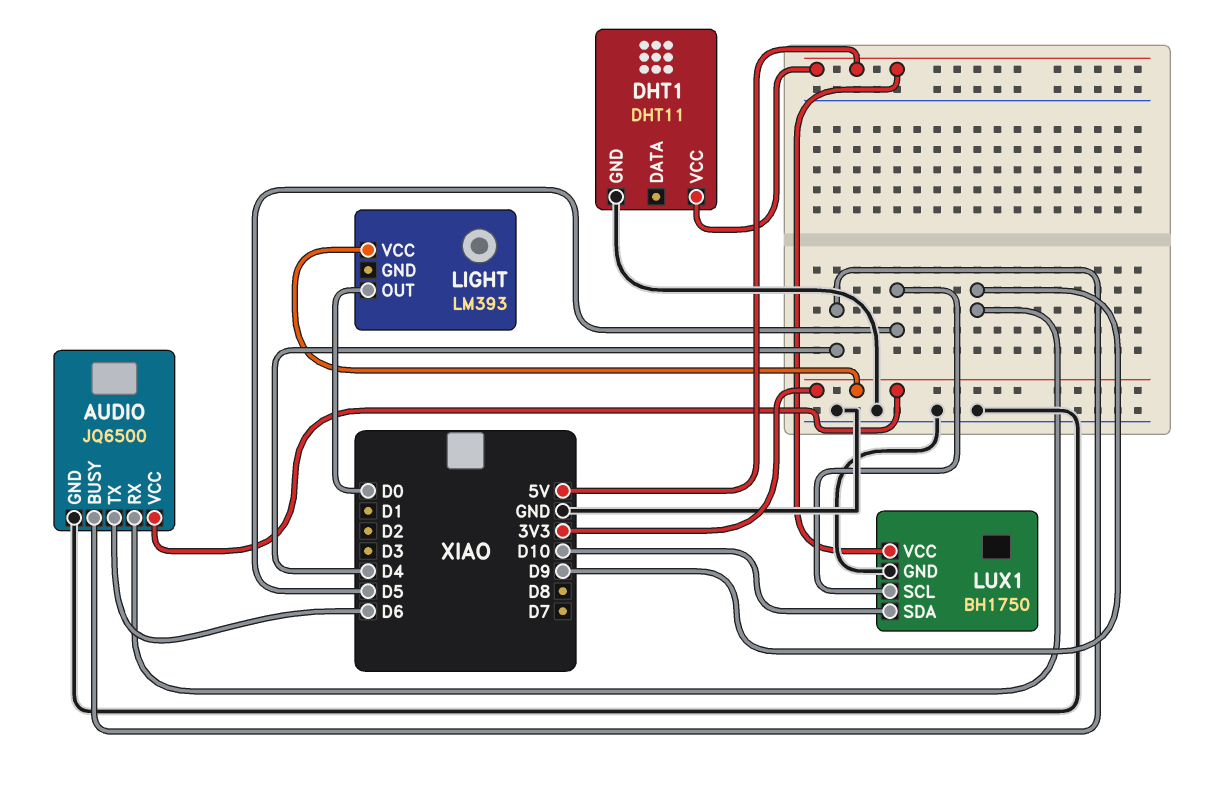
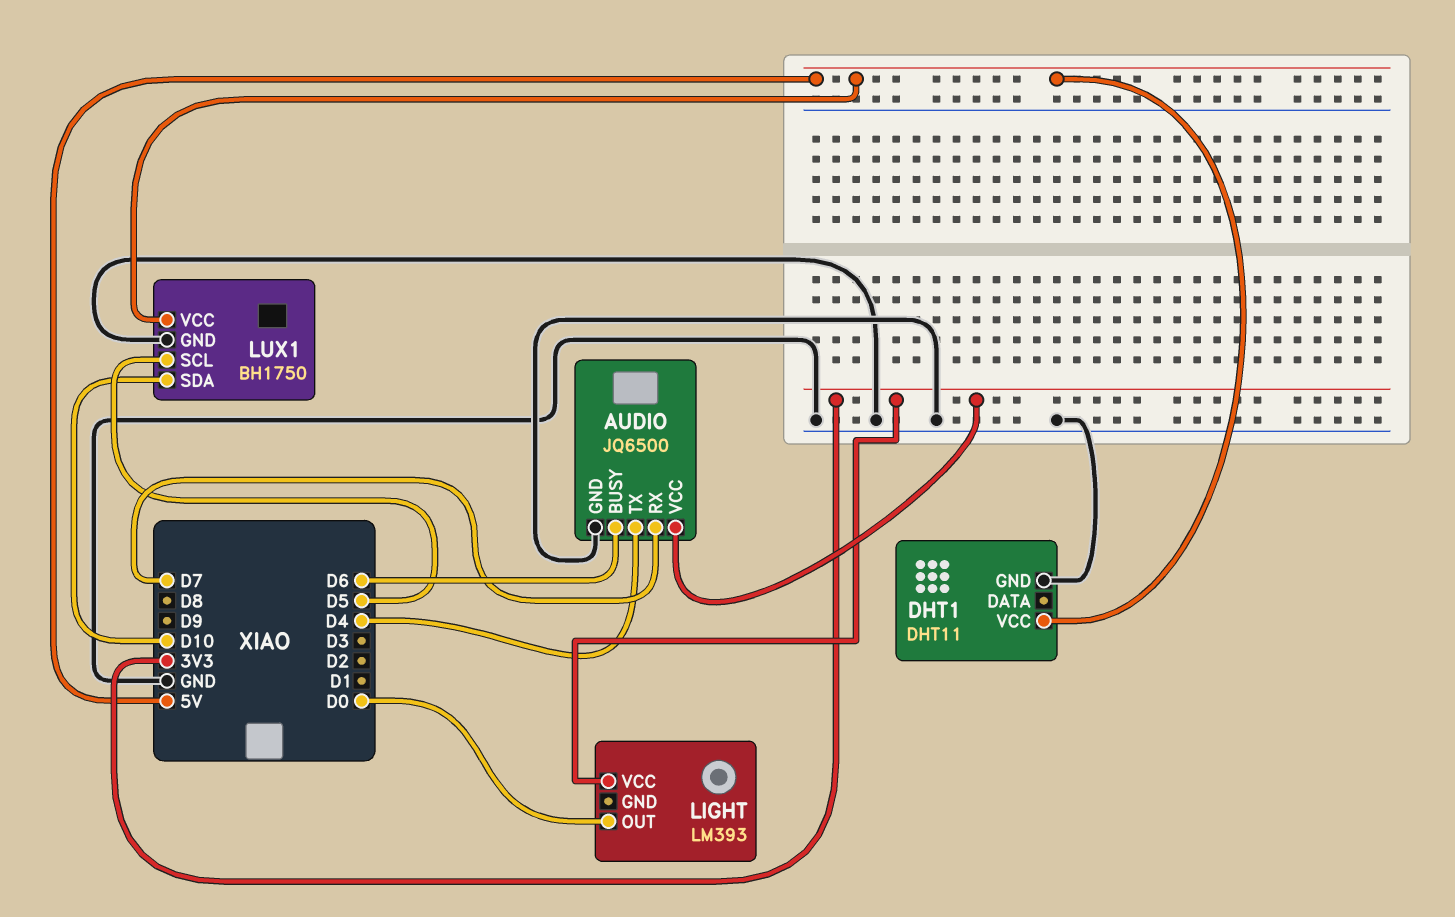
AUDIO pin BUSY: D4 -> D6
AUDIO pin RX: D9 -> D7
AUDIO pin TX: D6 -> D4

